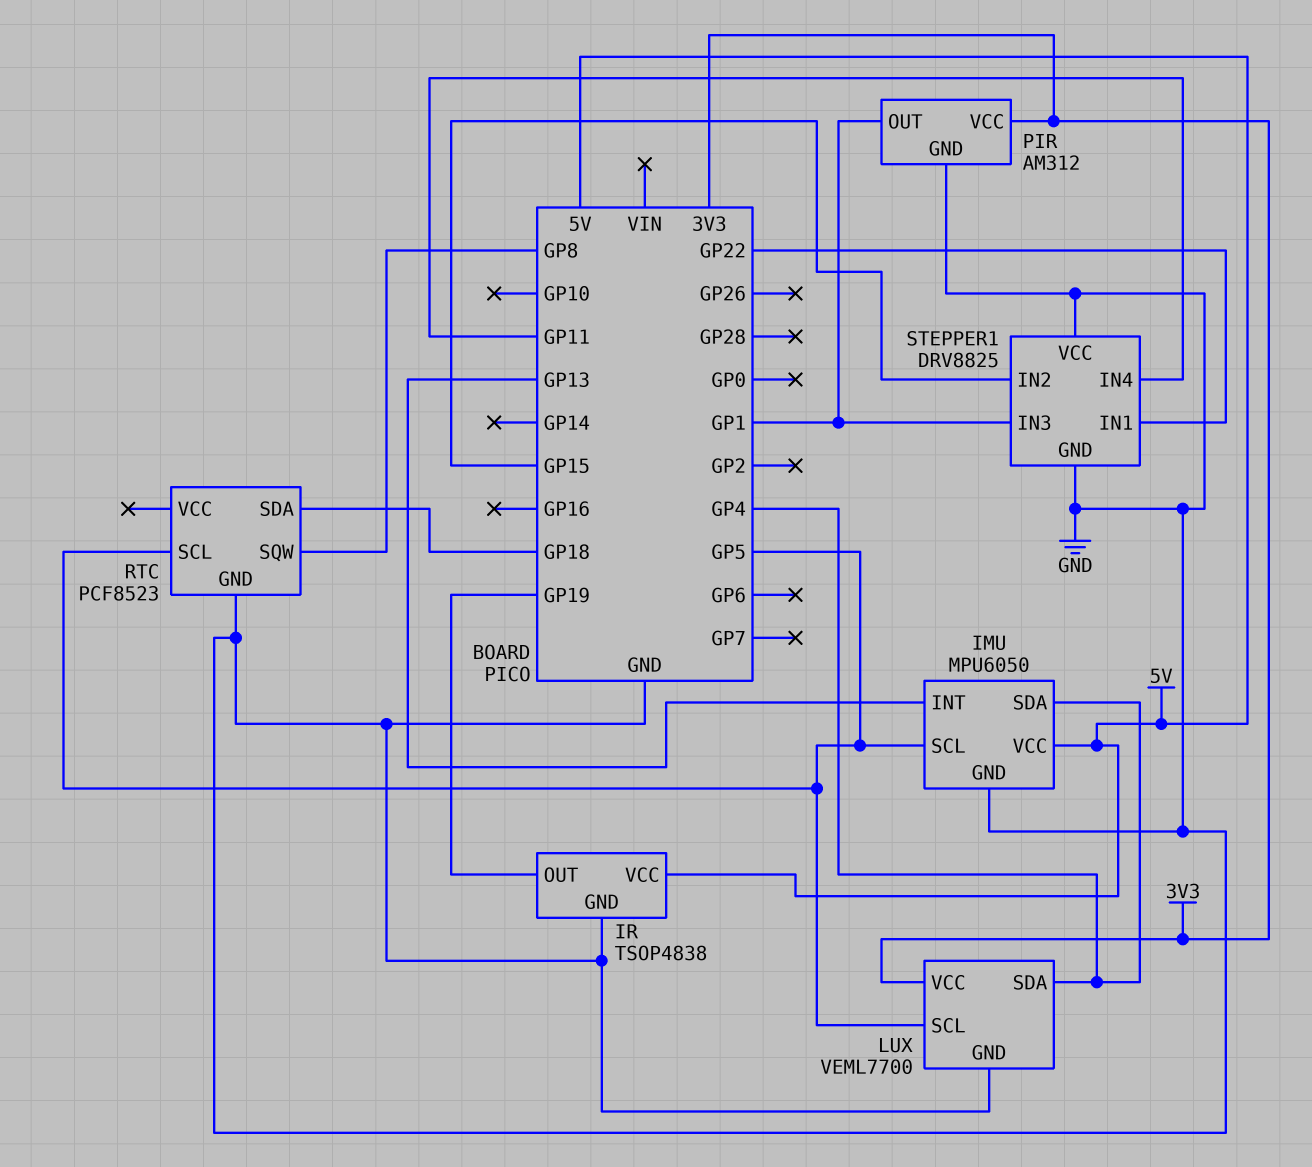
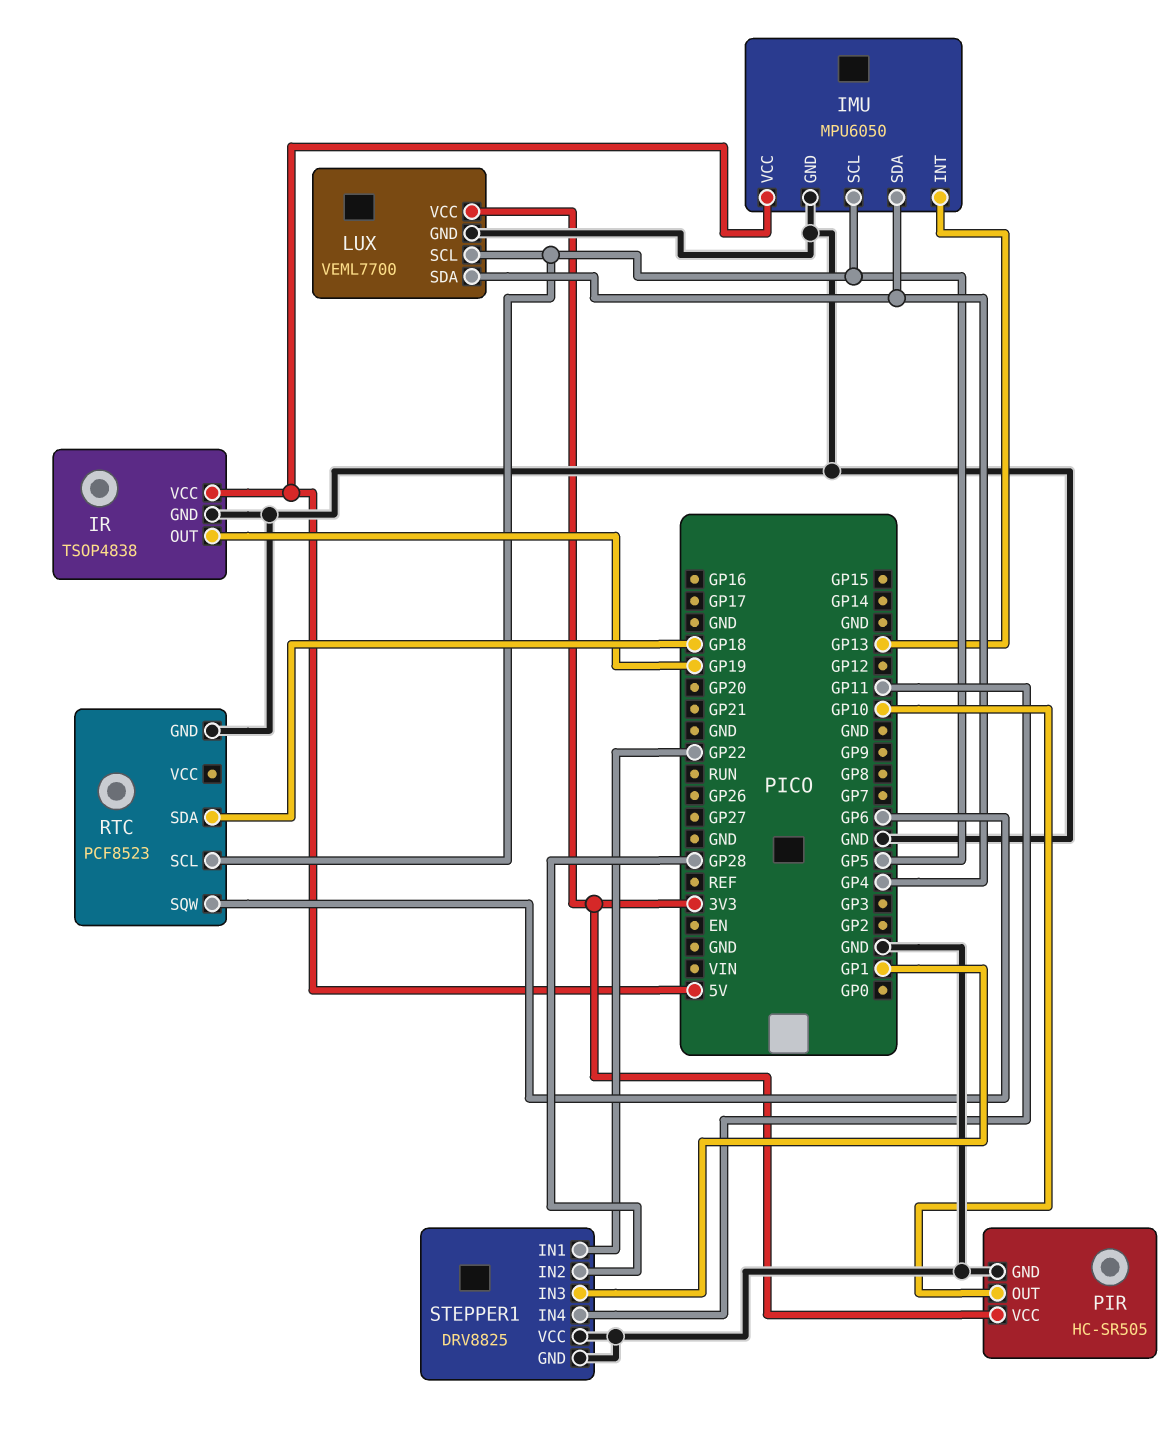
PIR: AM312 -> HC-SR505
PIR pin OUT: GP1 -> GP10
RTC pin SQW: GP8 -> GP6
STEPPER1 pin IN2: GP15 -> GP28

